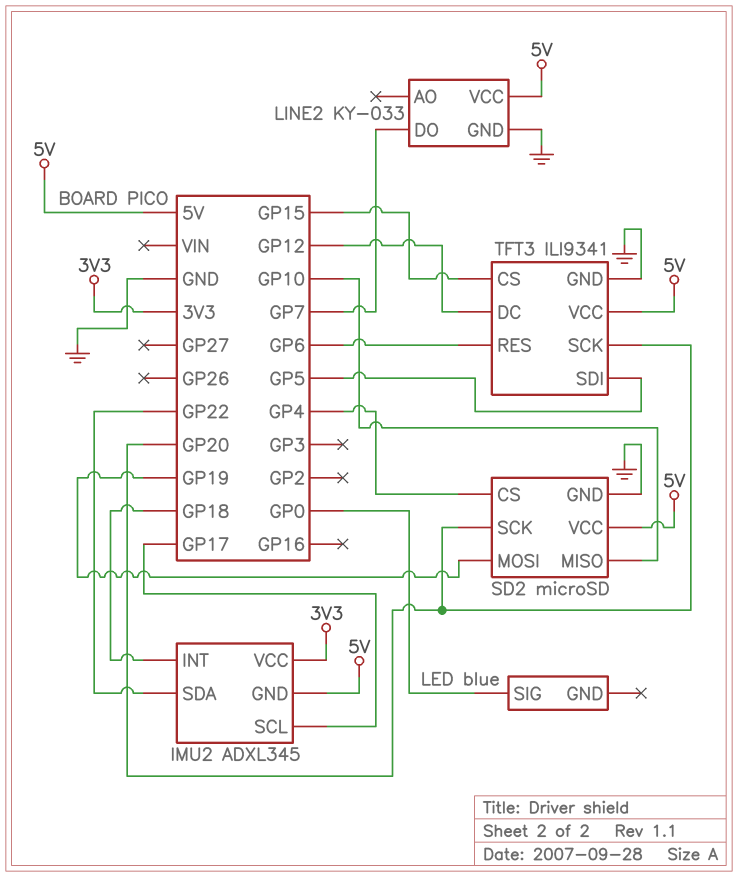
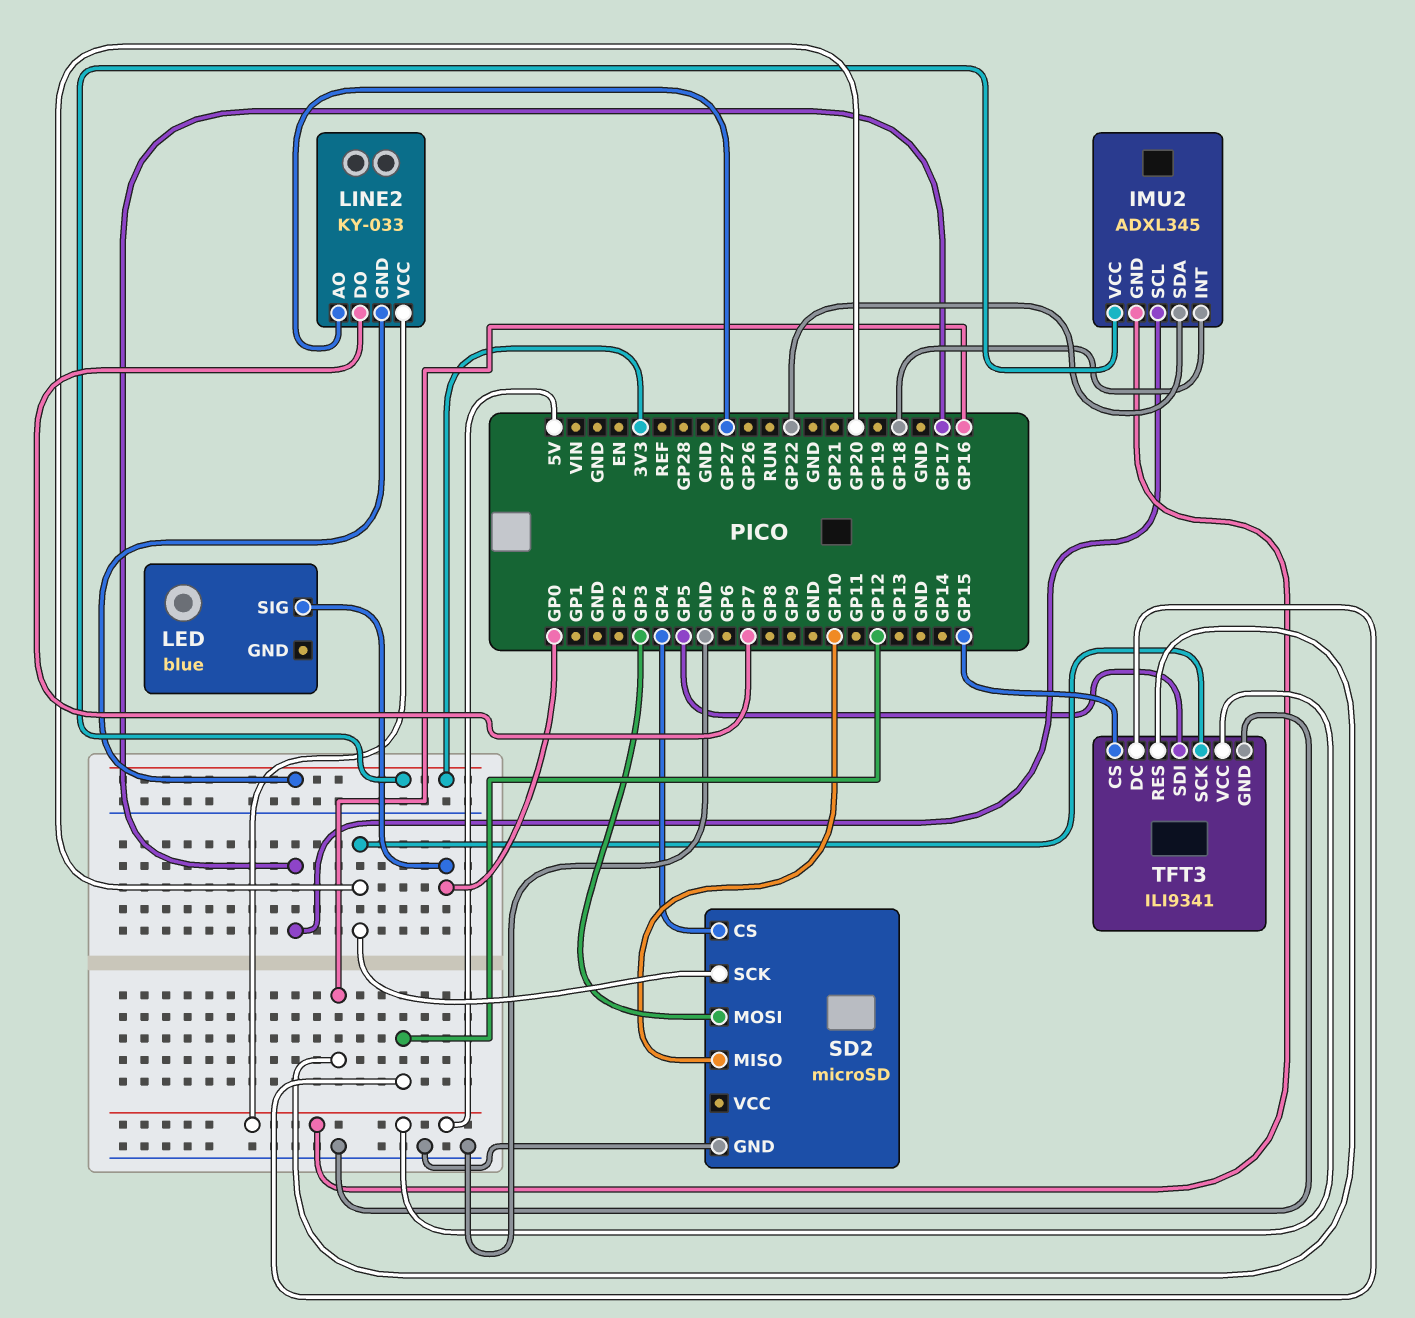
LINE2 pin AO: none -> GP27
LINE2 pin GND: GND -> 3V3
SD2 pin MOSI: GP19 -> GP3
SD2 pin VCC: 5V -> none
TFT3 pin RES: GP6 -> GP16

